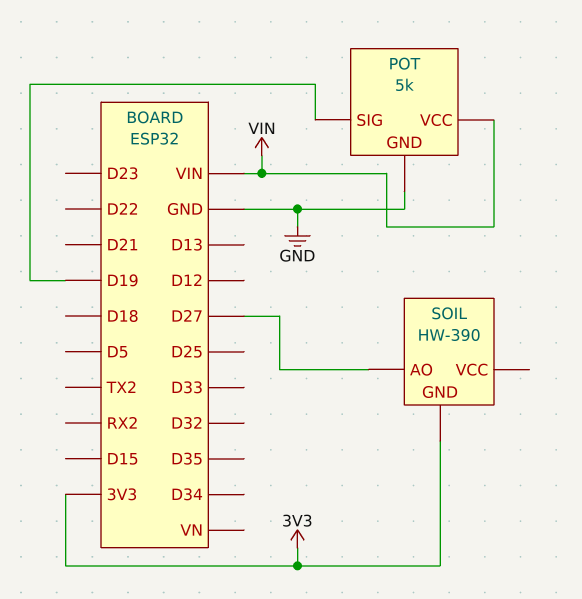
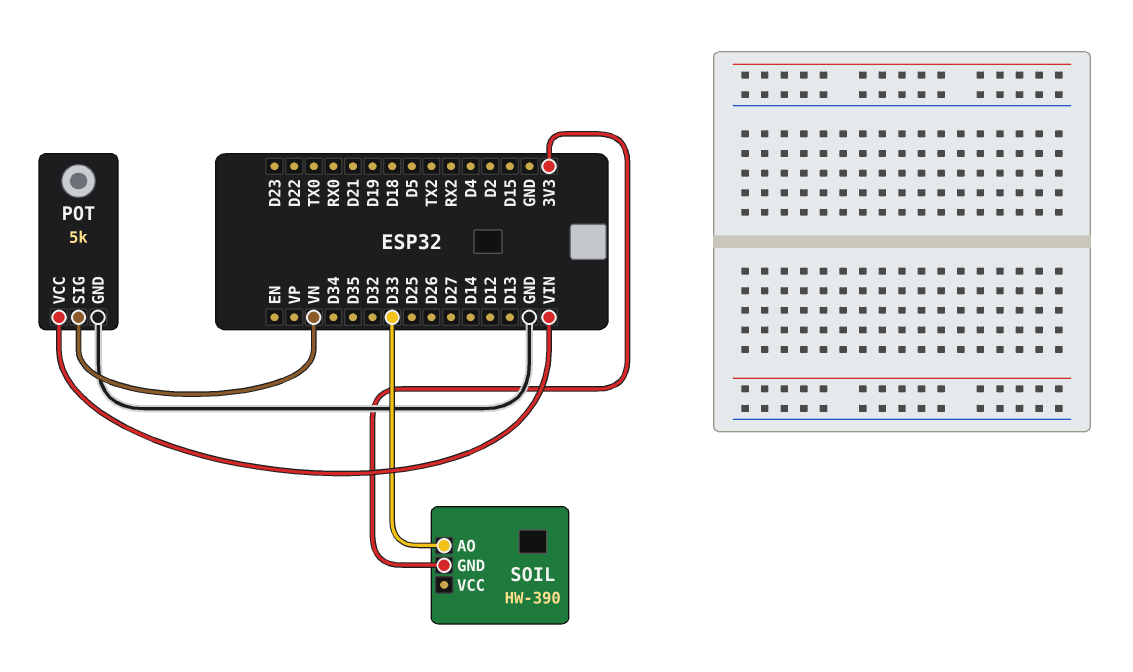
POT pin SIG: D19 -> VN
SOIL pin AO: D27 -> D33

